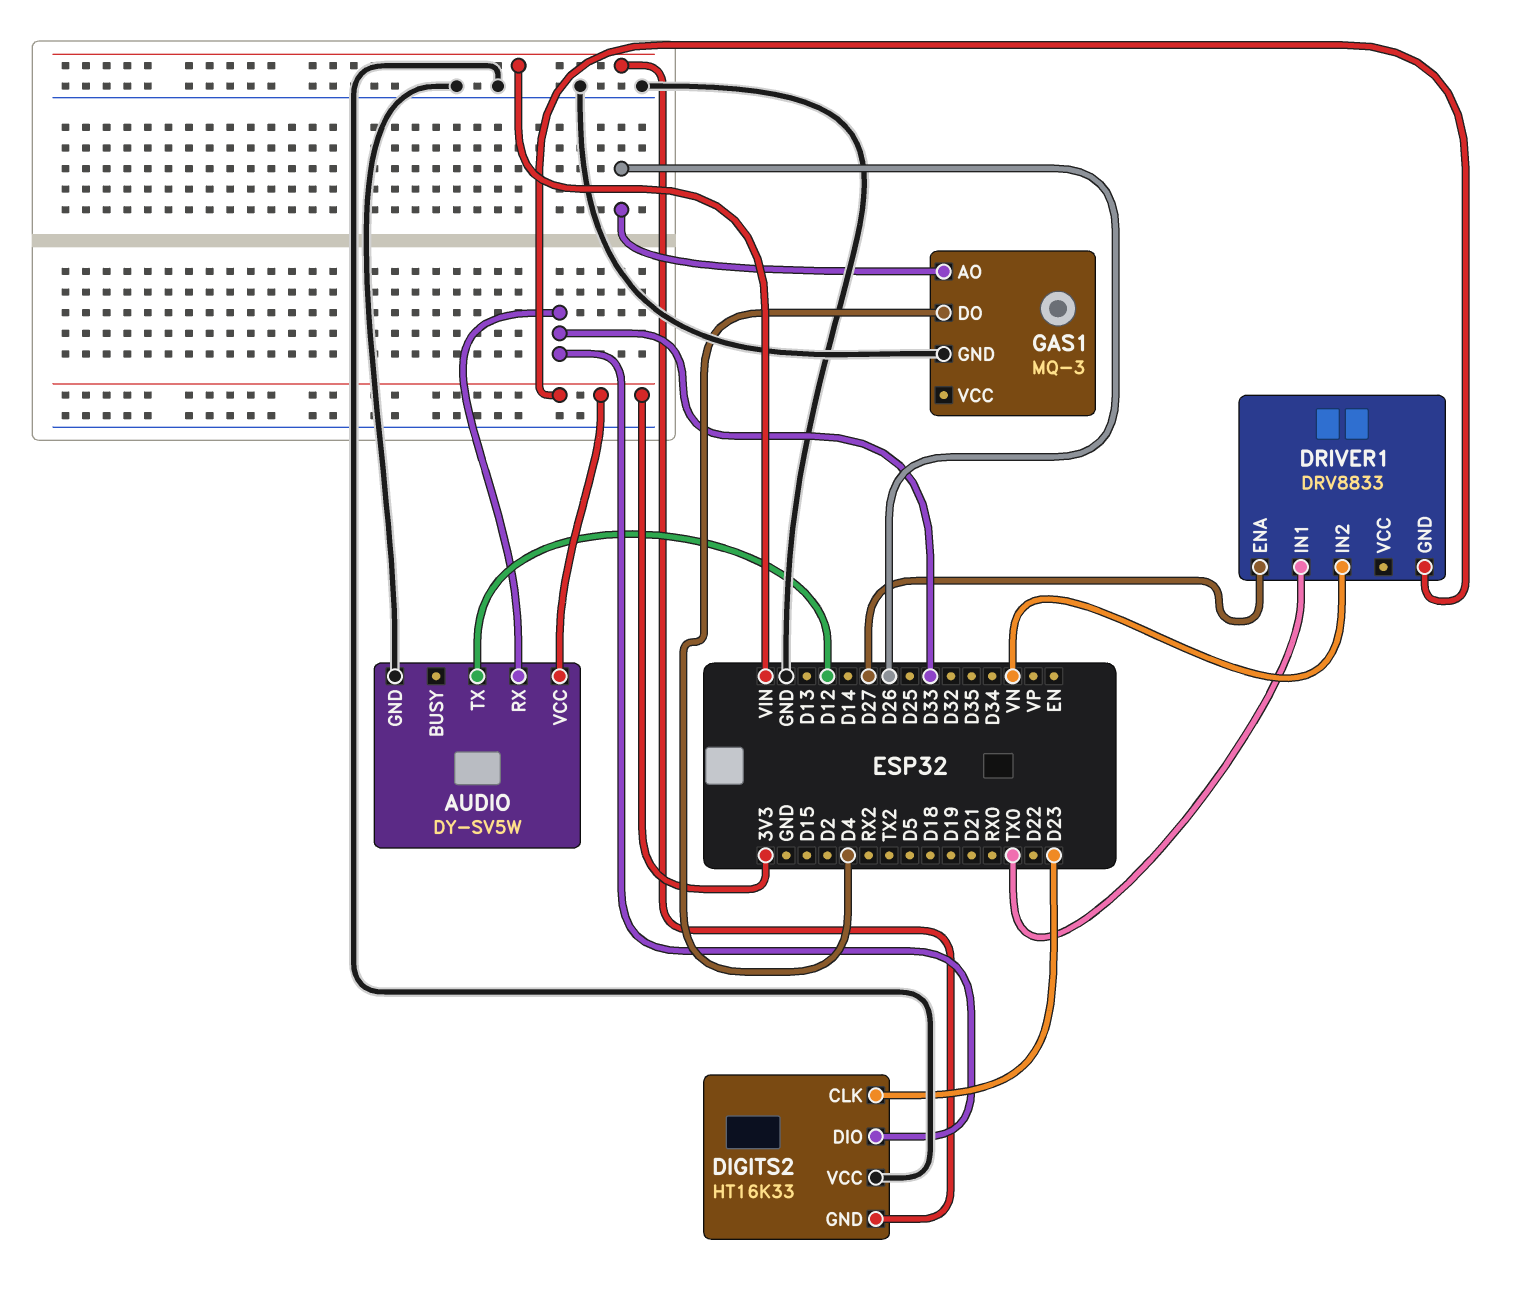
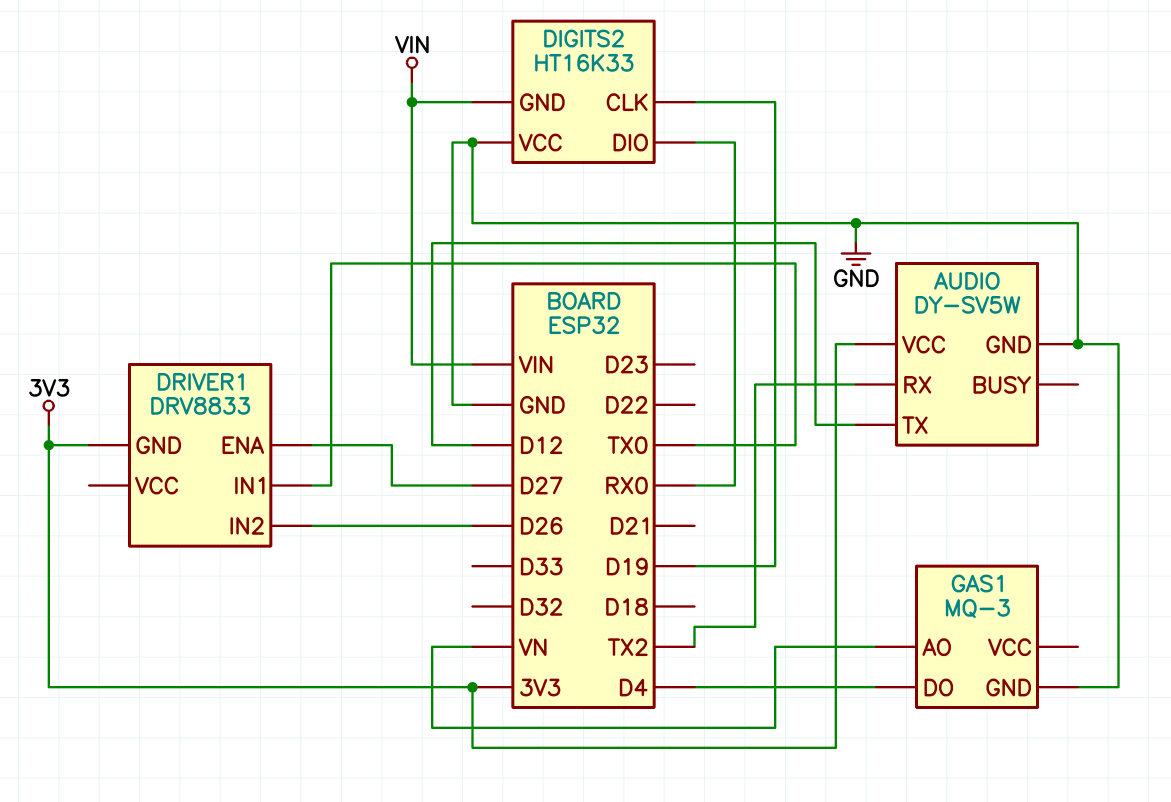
AUDIO pin RX: D33 -> TX2
DIGITS2 pin CLK: D23 -> D19
DIGITS2 pin DIO: D33 -> RX0
DRIVER1 pin IN2: VN -> D26
GAS1 pin AO: D26 -> VN

